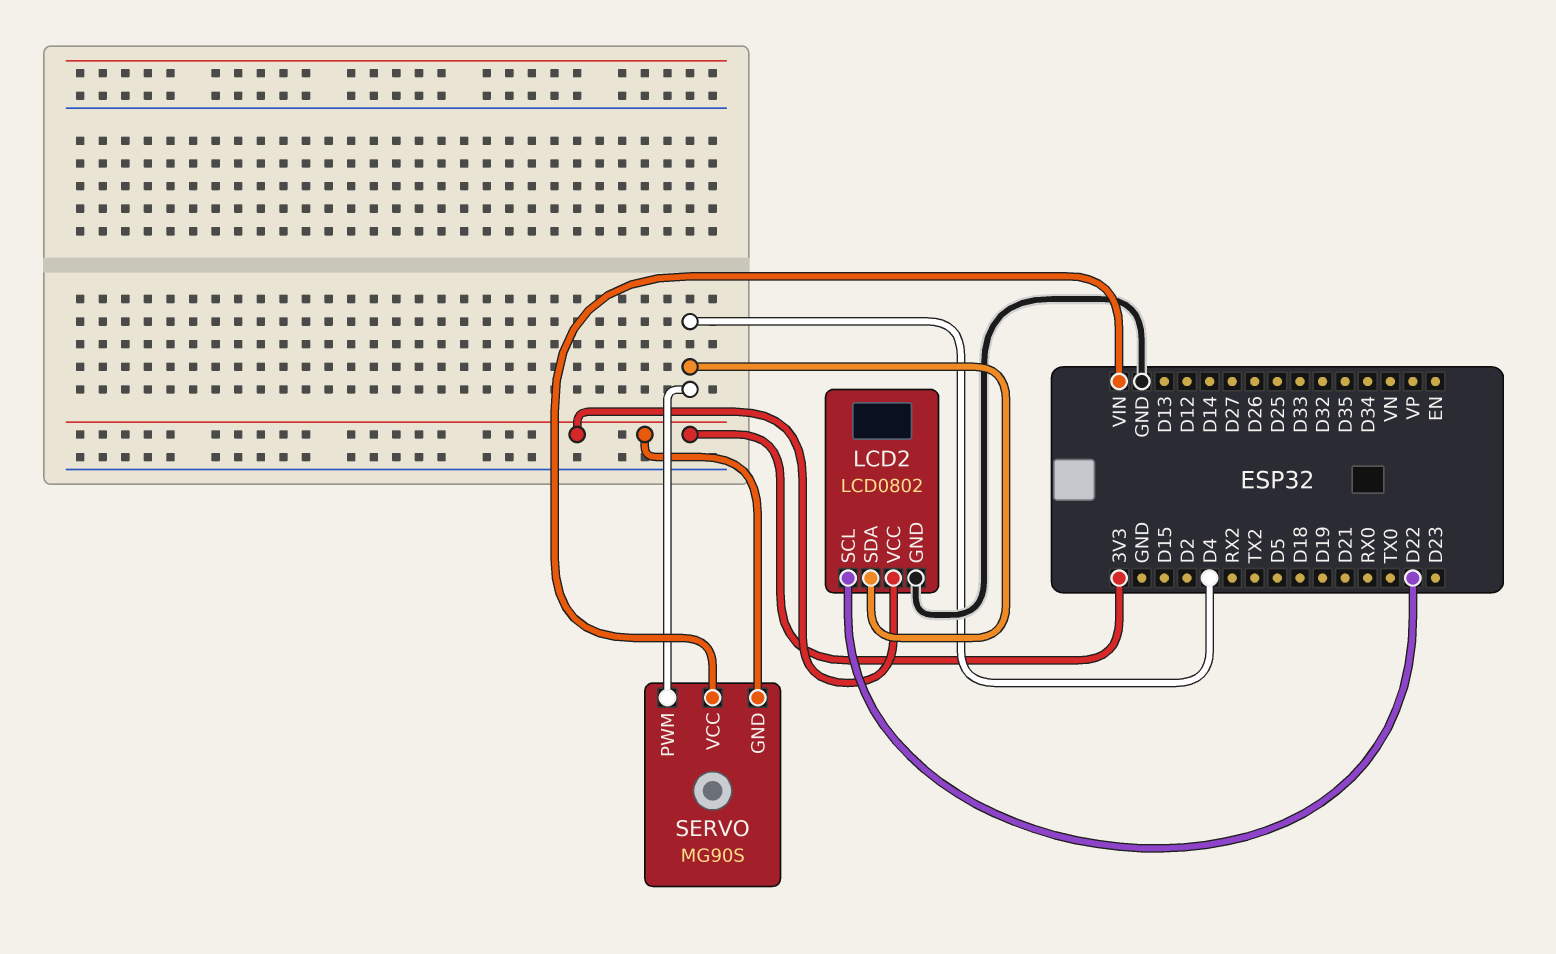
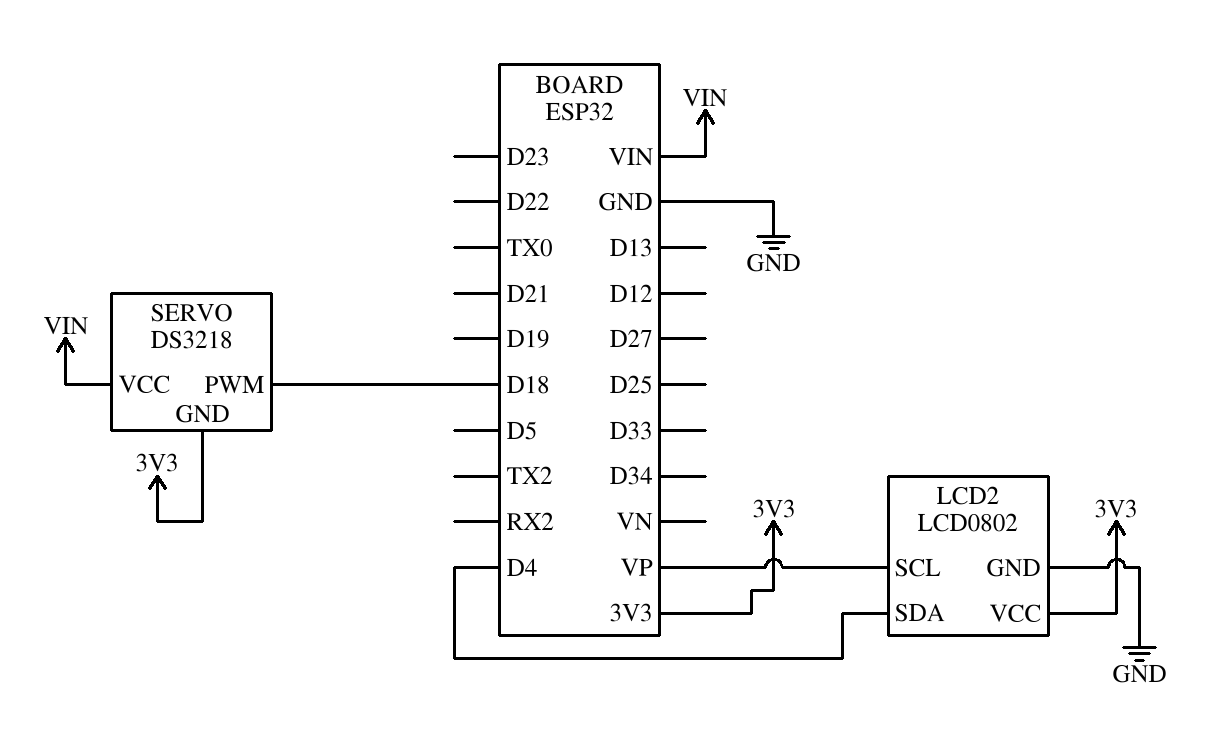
LCD2 pin SCL: D22 -> VP
SERVO: MG90S -> DS3218
SERVO pin PWM: D4 -> D18

